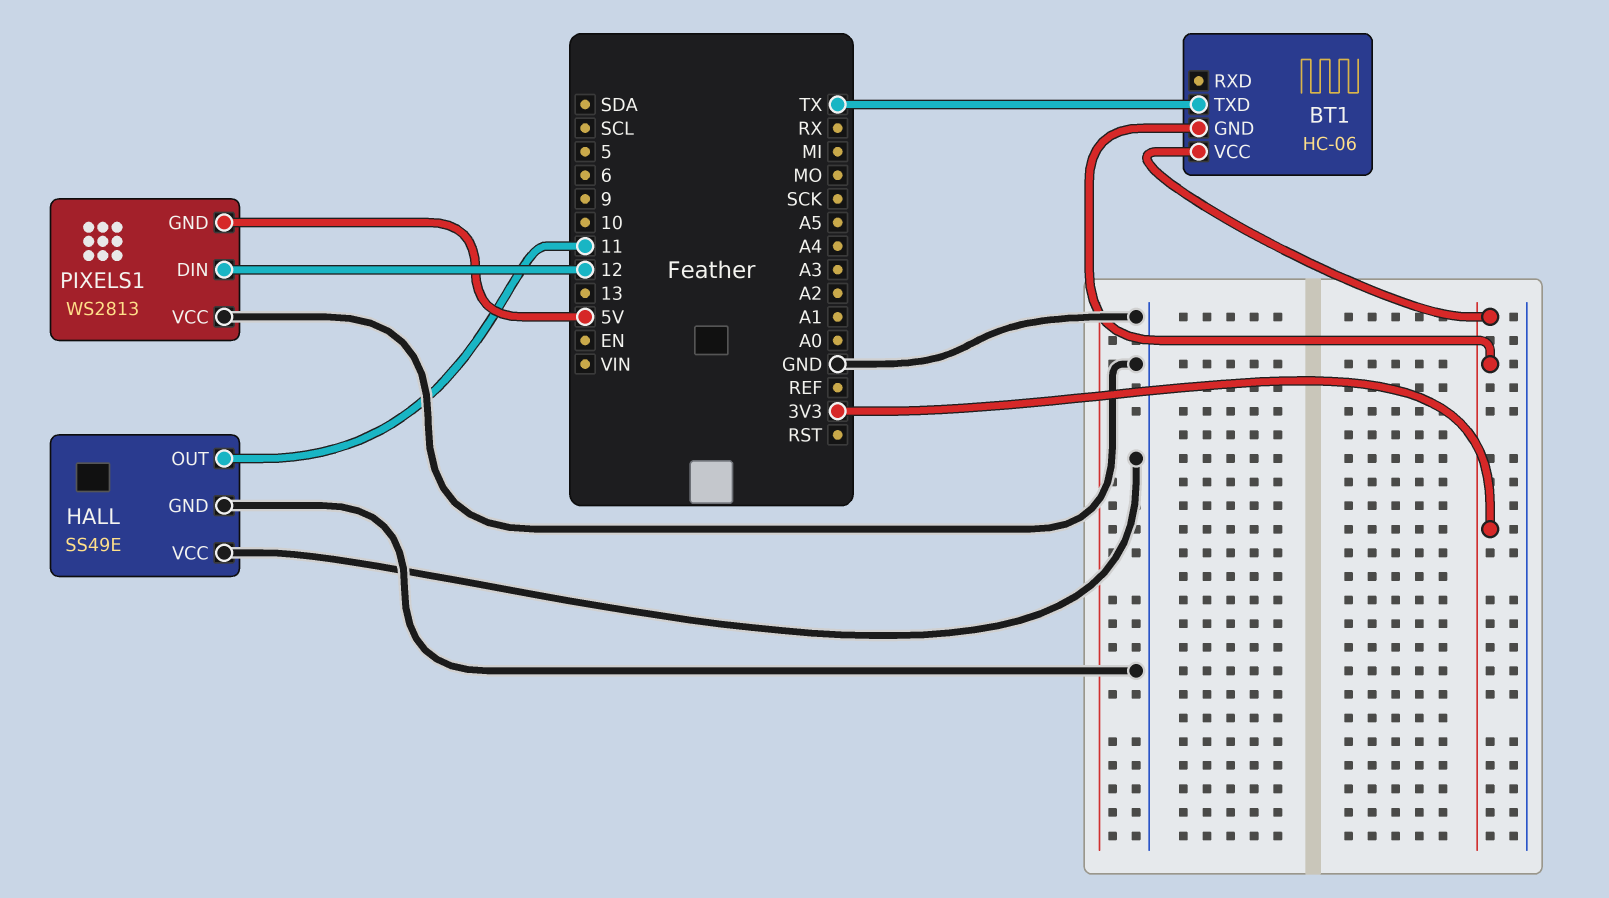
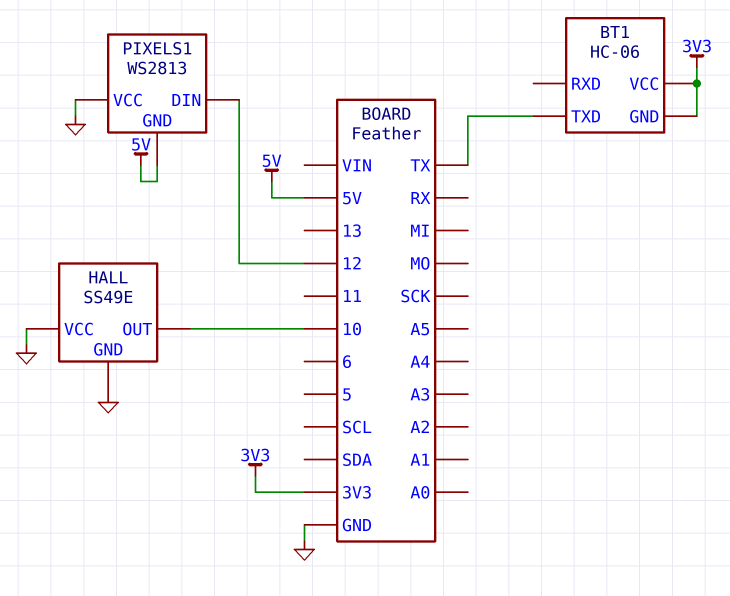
HALL pin OUT: 11 -> 10

